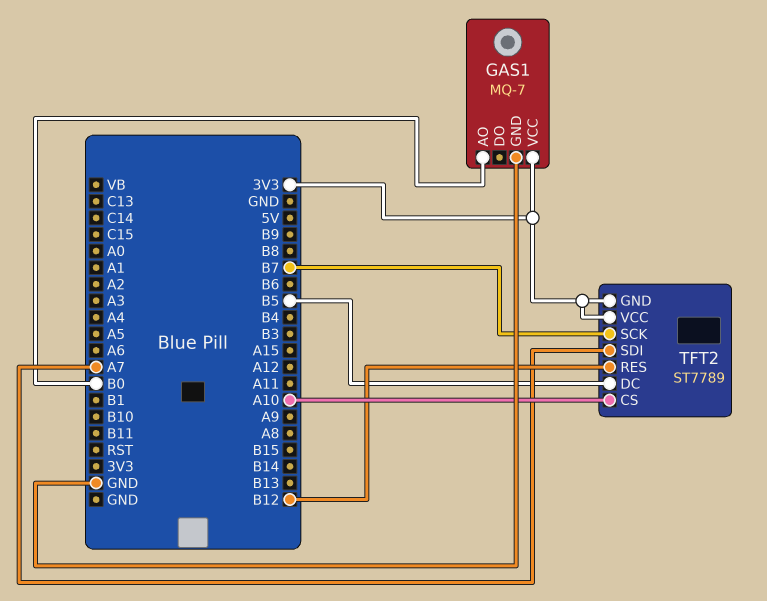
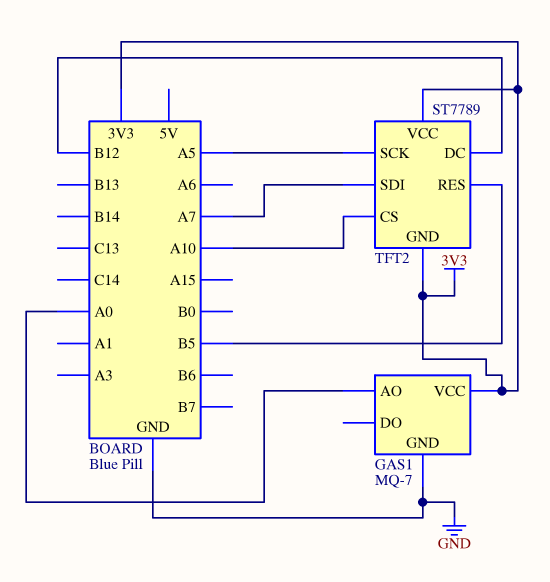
GAS1 pin AO: B0 -> A0
TFT2 pin DC: B5 -> B12
TFT2 pin RES: B12 -> B5
TFT2 pin SCK: B7 -> A5

